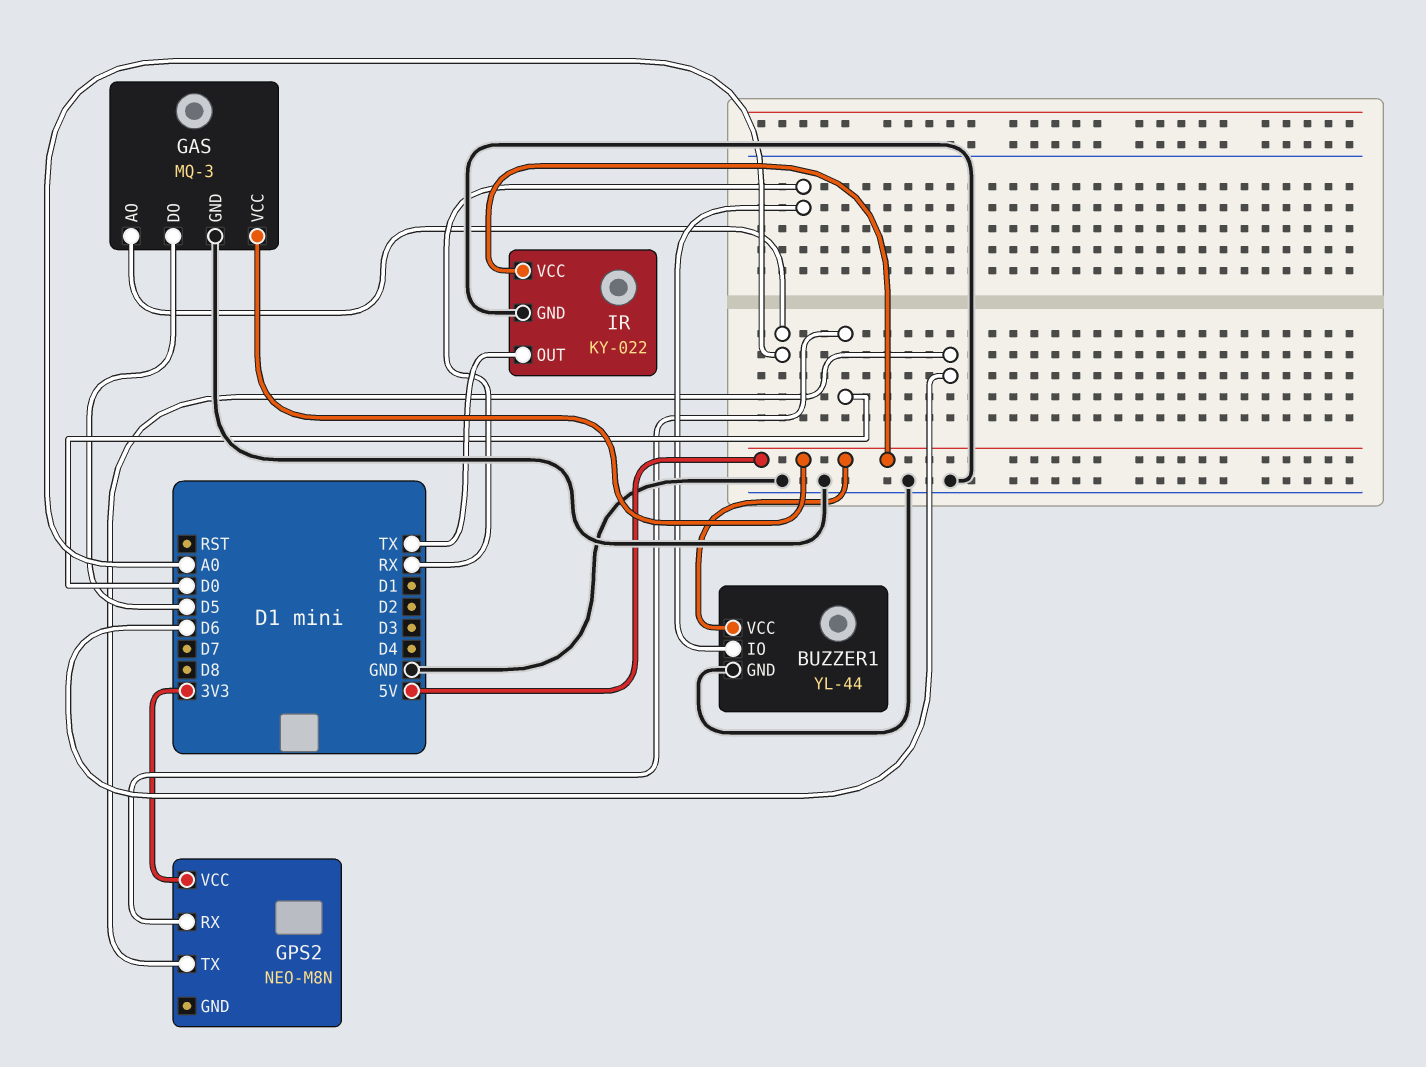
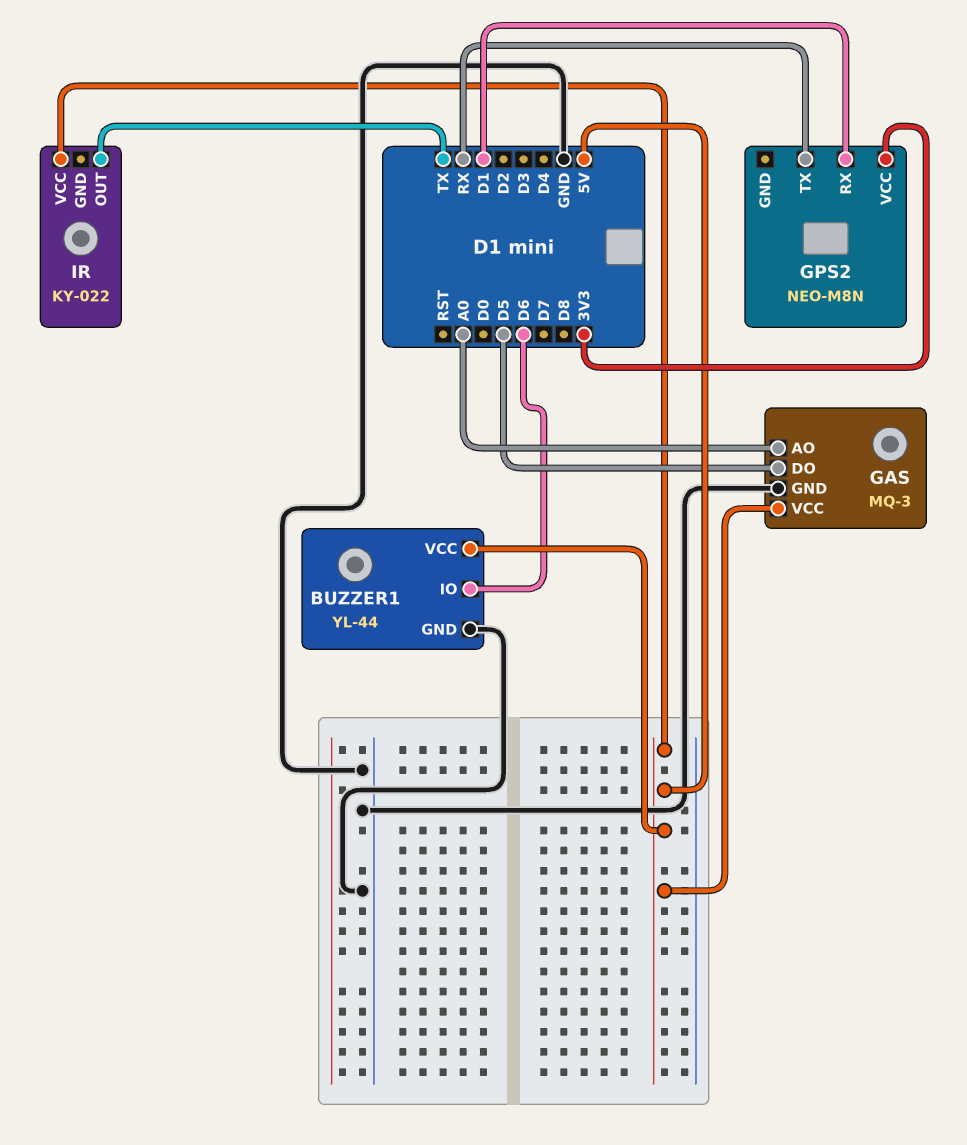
BUZZER1 pin IO: RX -> D6
GPS2 pin RX: D0 -> D1
GPS2 pin TX: D6 -> RX
IR pin GND: GND -> none

